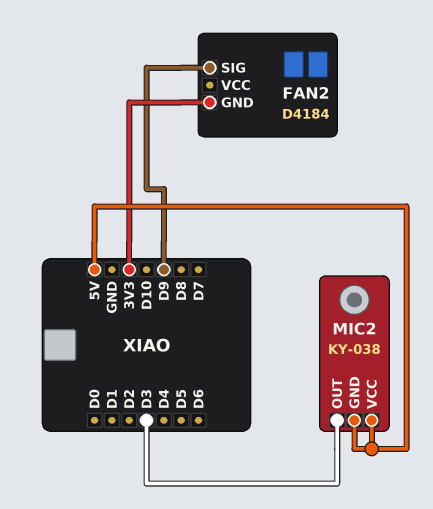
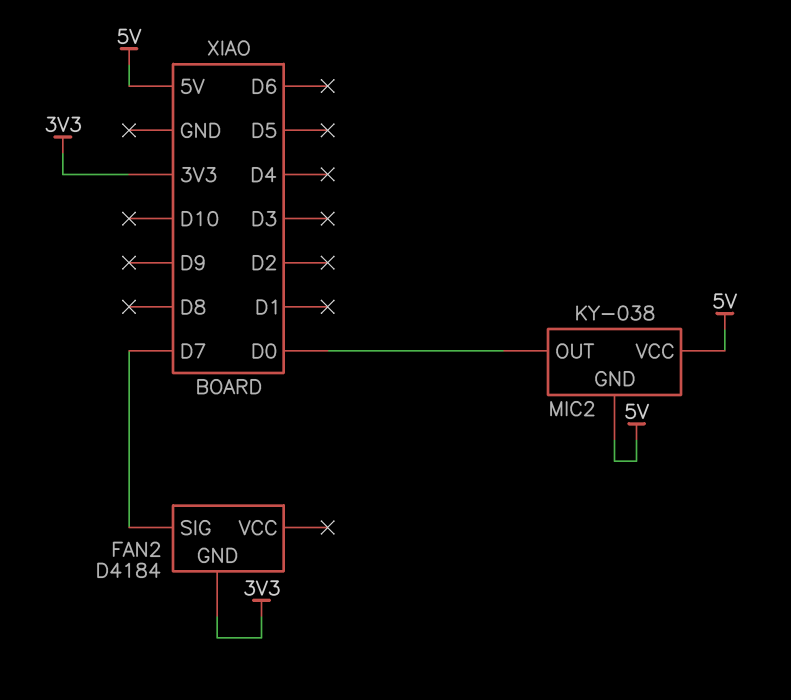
FAN2 pin SIG: D9 -> D7
MIC2 pin OUT: D3 -> D0

